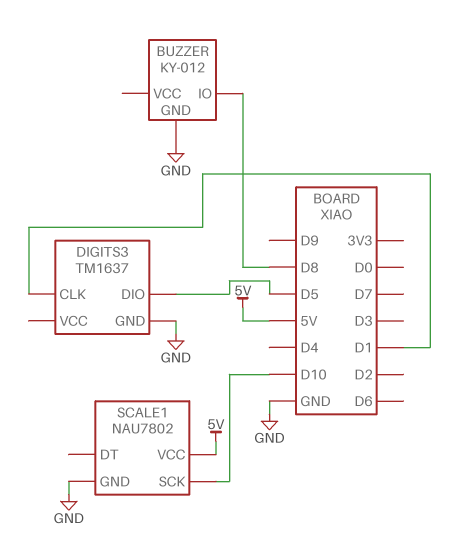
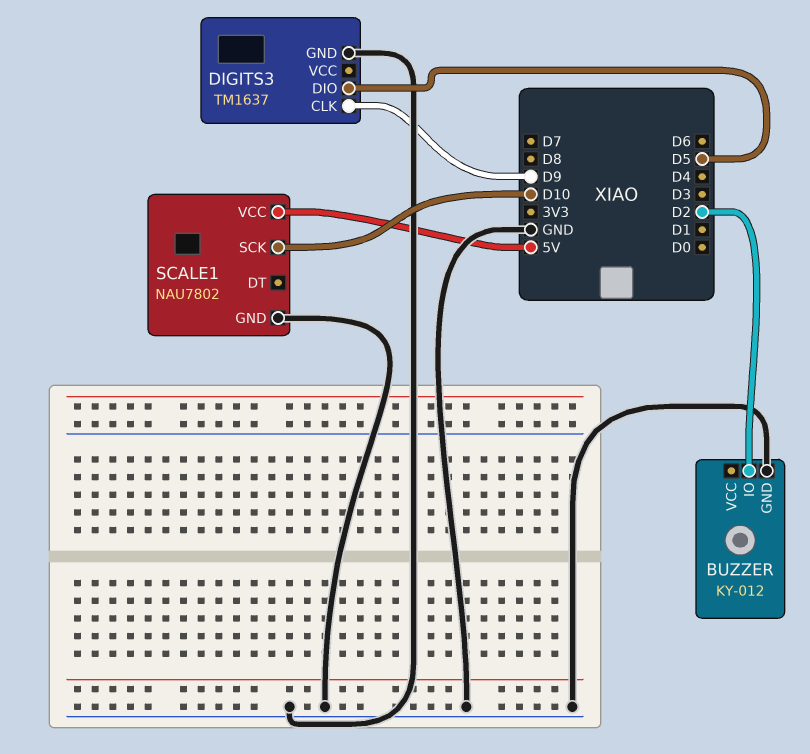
BUZZER pin IO: D8 -> D2
DIGITS3 pin CLK: D1 -> D9

